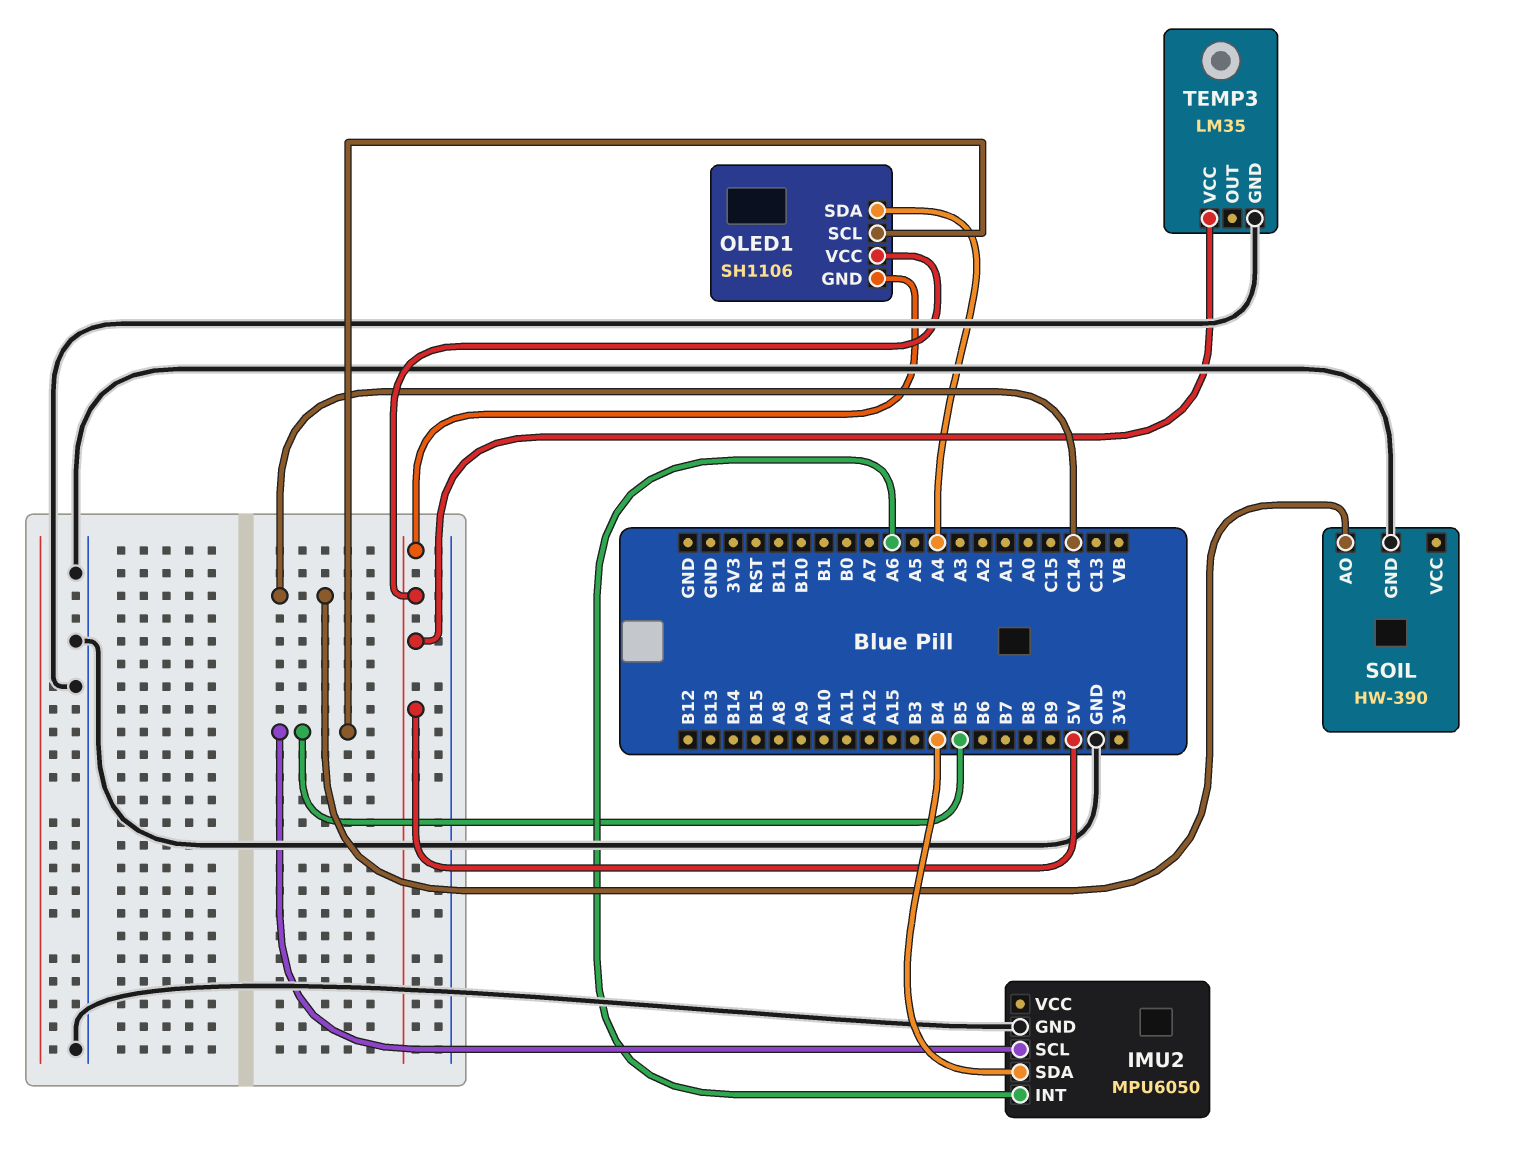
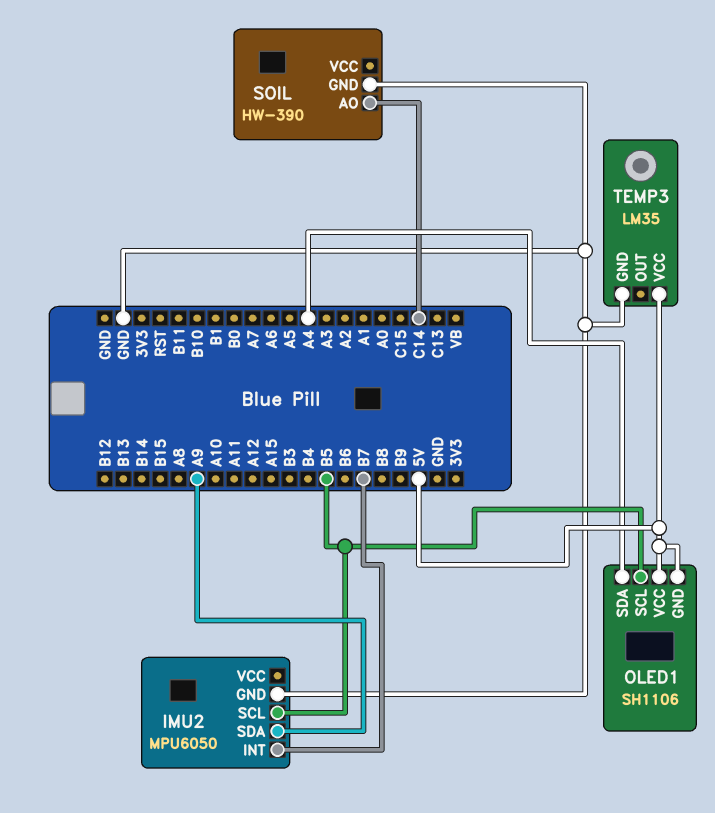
IMU2 pin INT: A6 -> B7
IMU2 pin SDA: B4 -> A9

